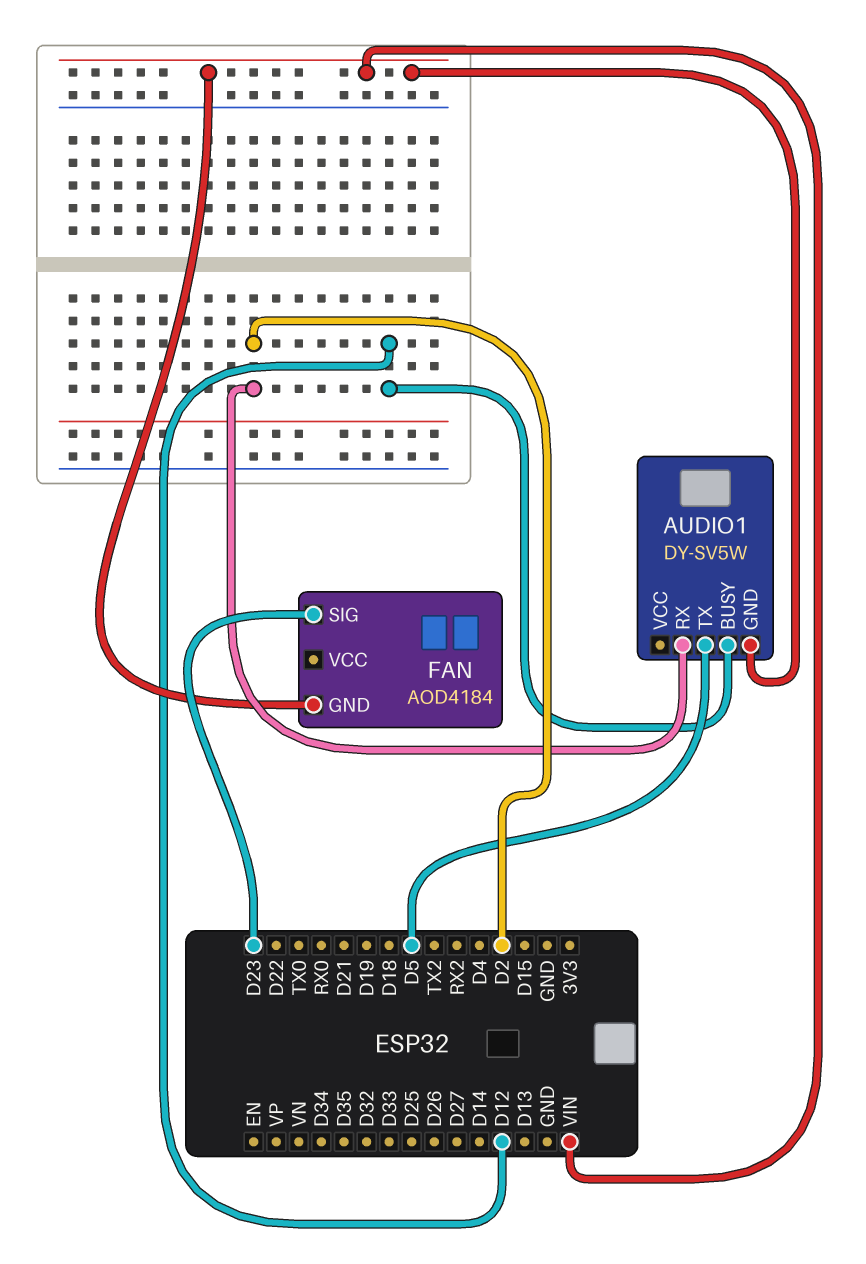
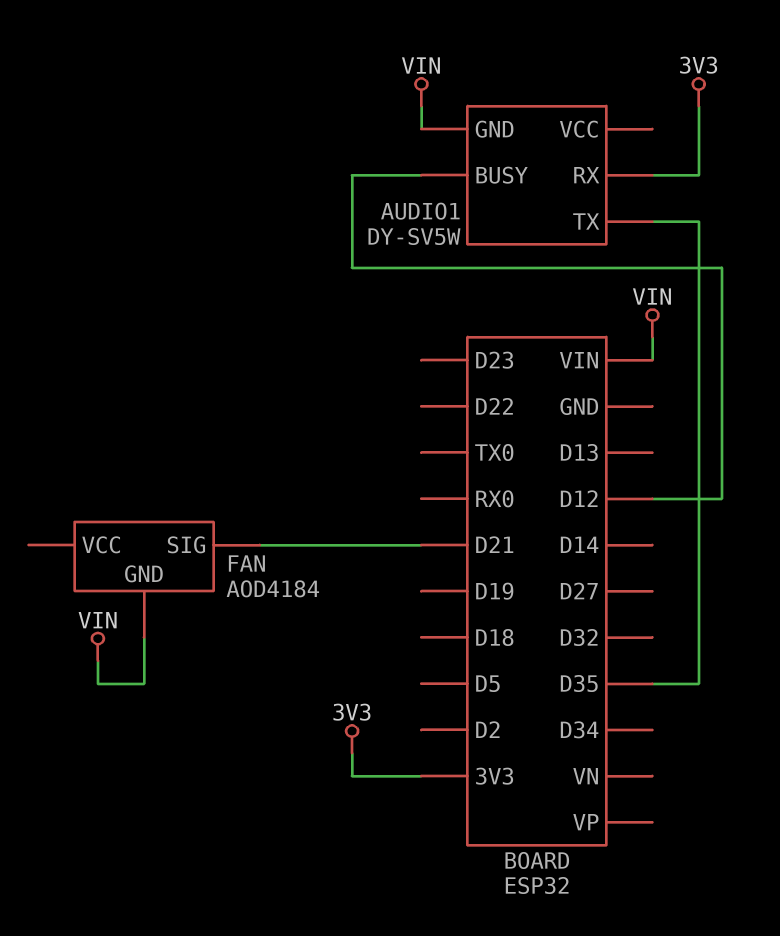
AUDIO1 pin RX: D2 -> 3V3
AUDIO1 pin TX: D5 -> D35
FAN pin SIG: D23 -> D21

